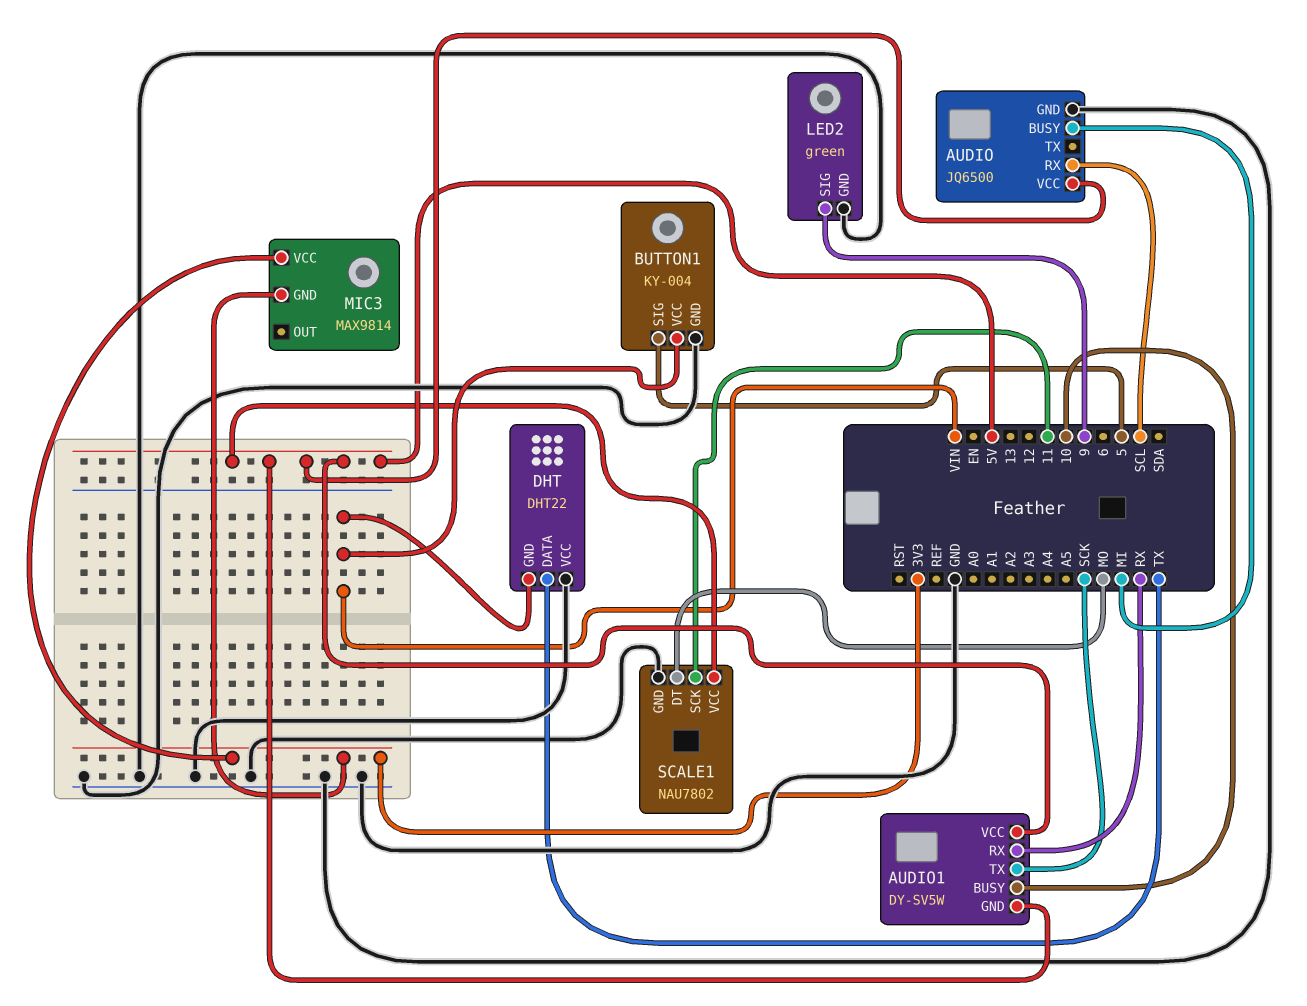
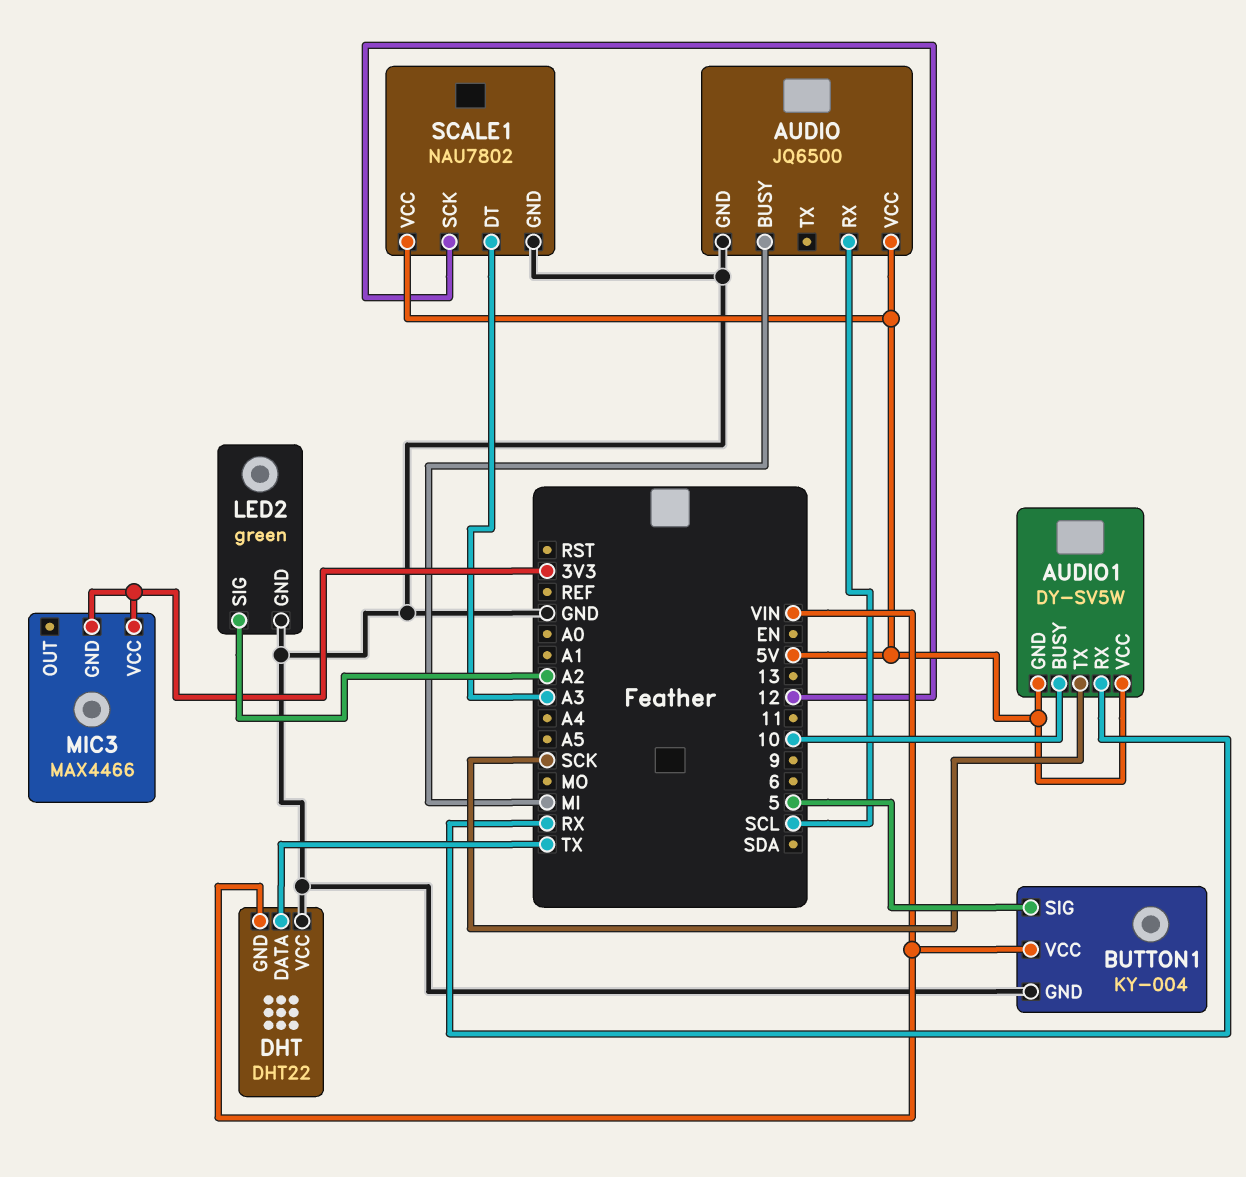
LED2 pin SIG: 9 -> A2
MIC3: MAX9814 -> MAX4466
SCALE1 pin DT: MO -> A3
SCALE1 pin SCK: 11 -> 12

